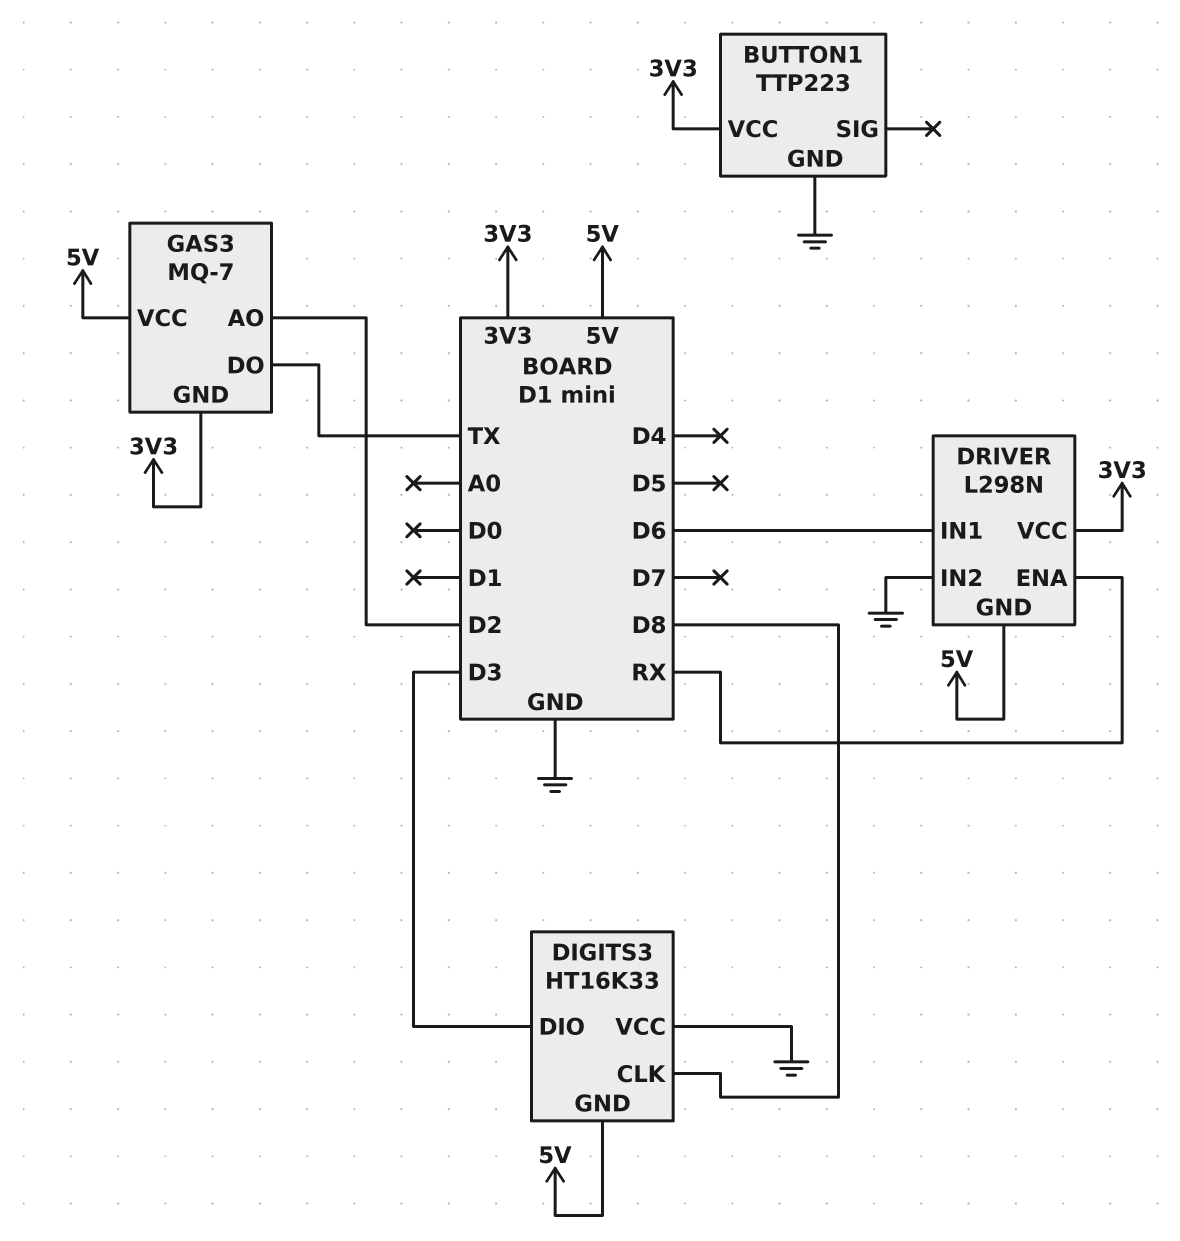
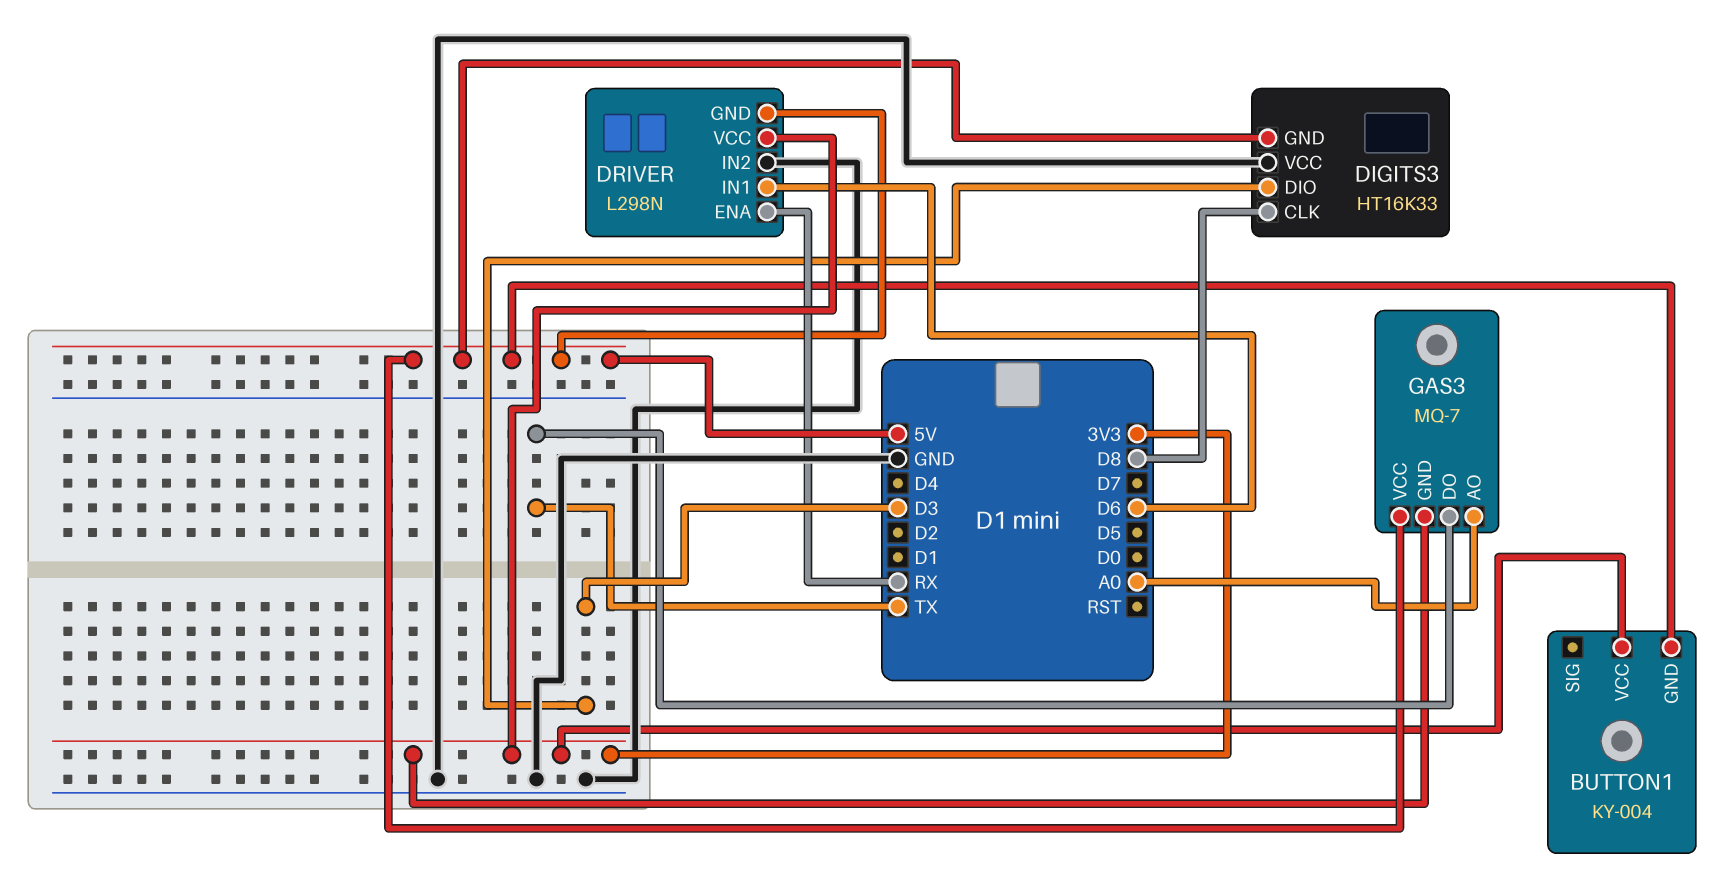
BUTTON1: TTP223 -> KY-004
BUTTON1 pin GND: GND -> 5V
GAS3 pin AO: D2 -> A0

